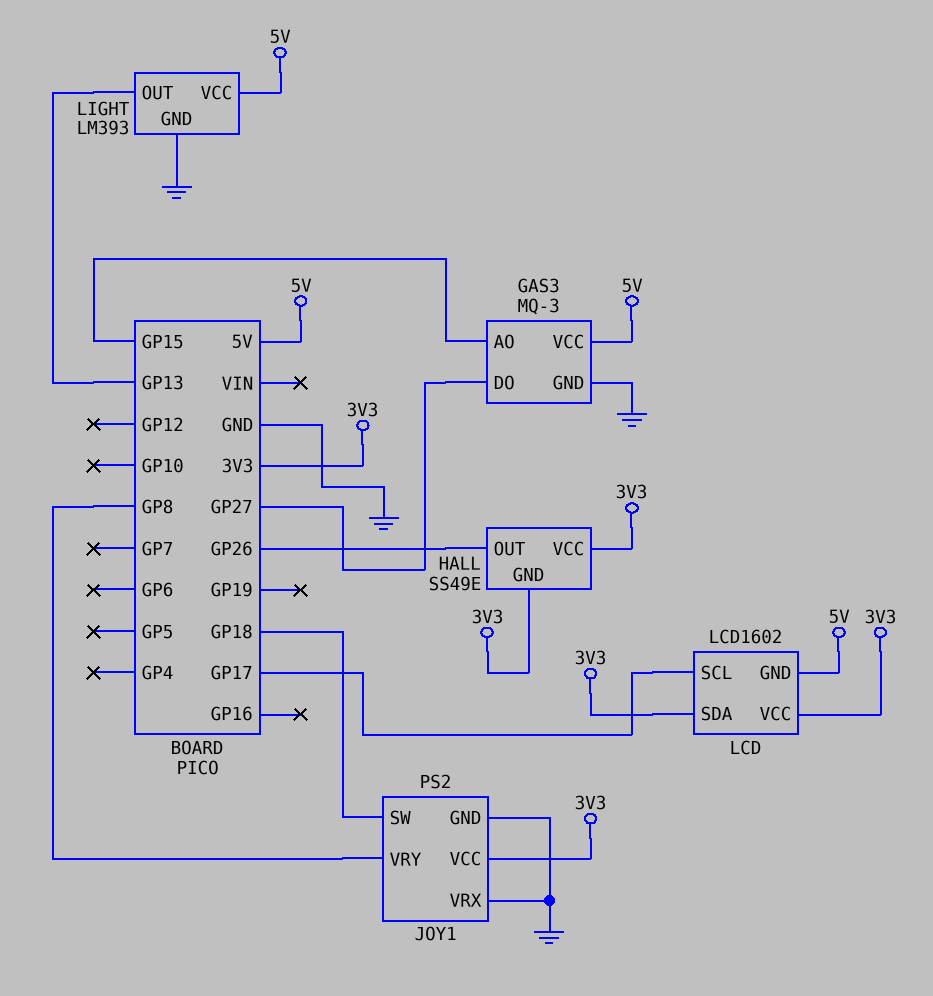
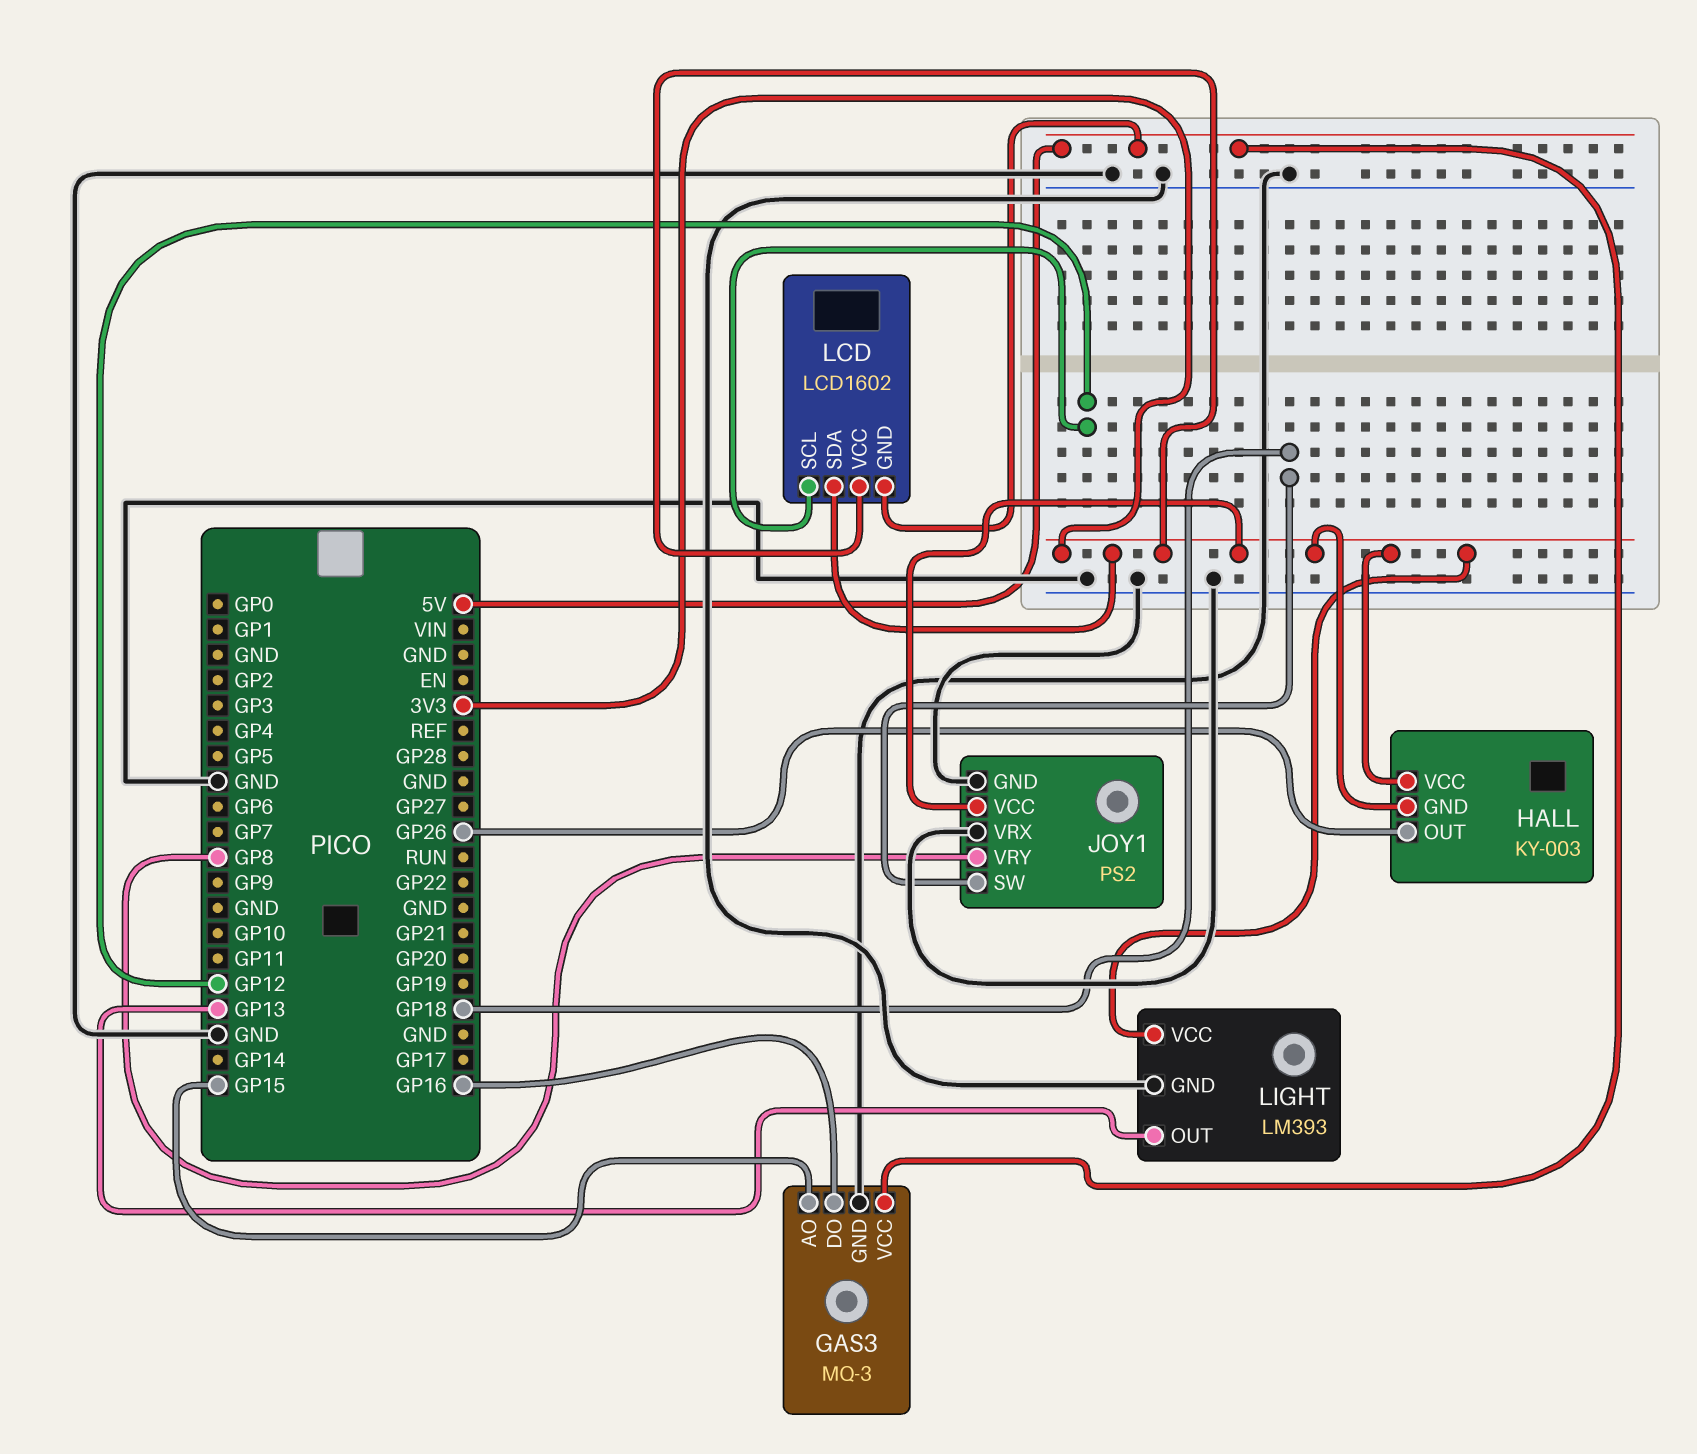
GAS3 pin DO: GP27 -> GP16
HALL: SS49E -> KY-003
LCD pin SCL: GP17 -> GP12
LIGHT pin VCC: 5V -> 3V3

